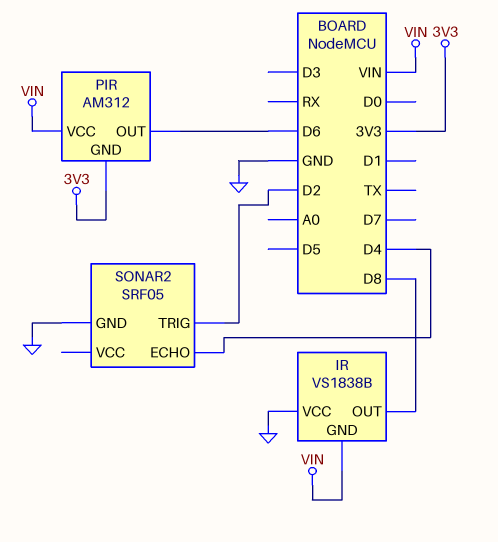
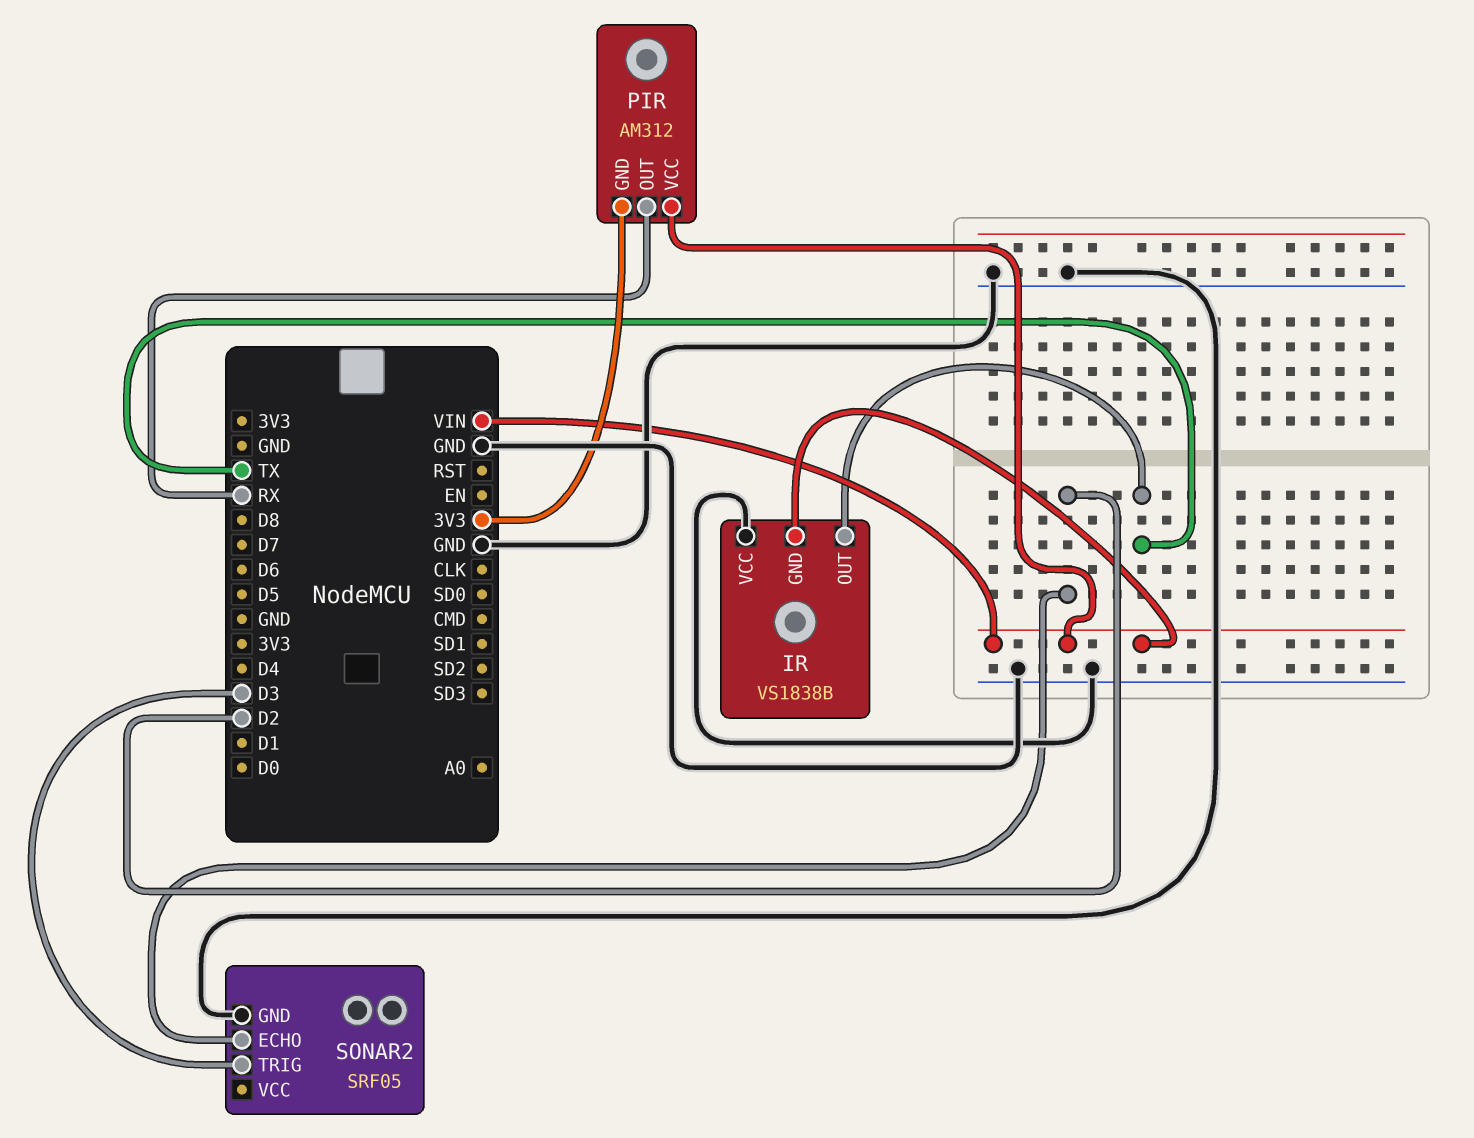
IR pin OUT: D8 -> TX
PIR pin OUT: D6 -> RX
SONAR2 pin ECHO: D4 -> D2
SONAR2 pin TRIG: D2 -> D3

